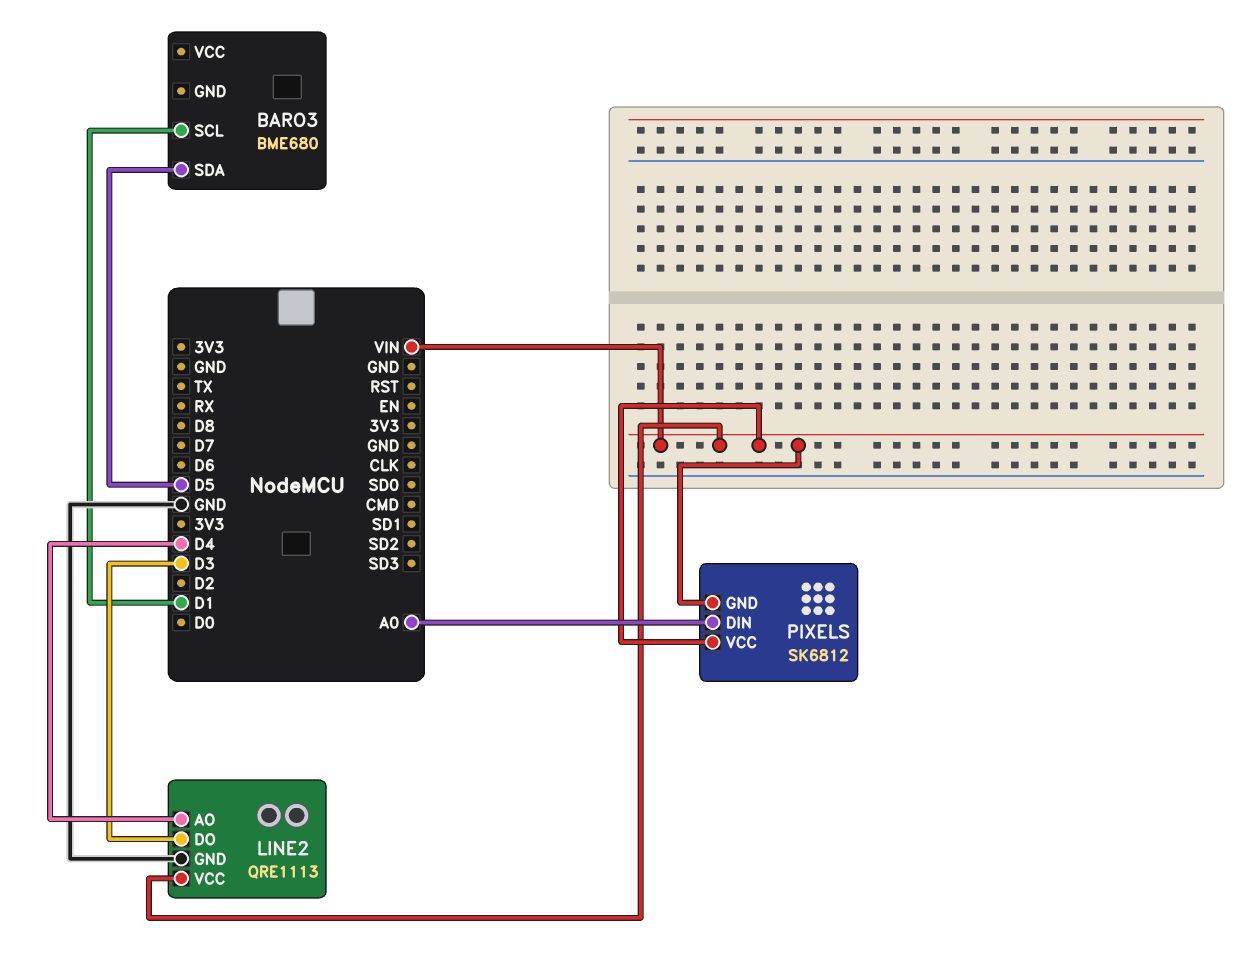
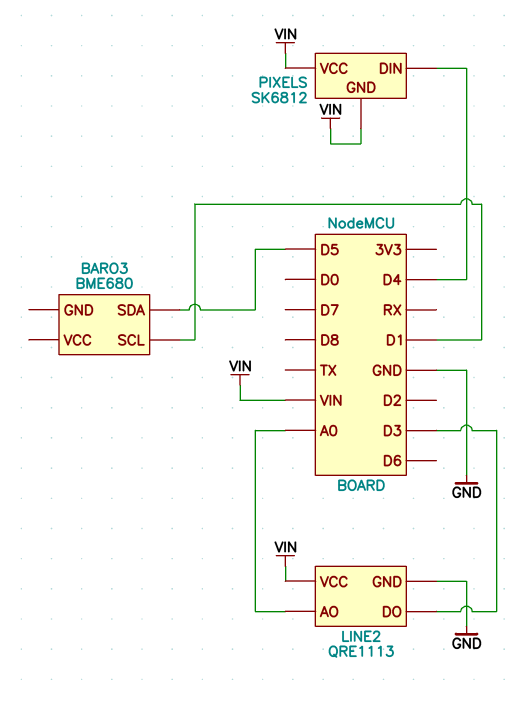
LINE2 pin AO: D4 -> A0
PIXELS pin DIN: A0 -> D4

